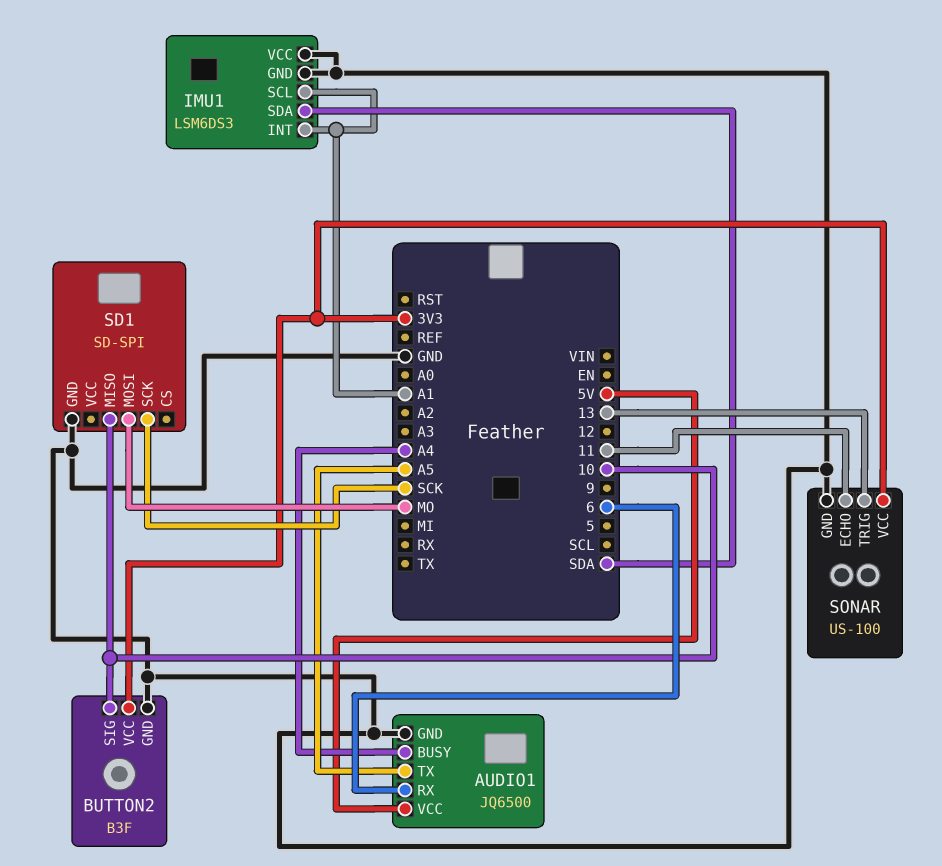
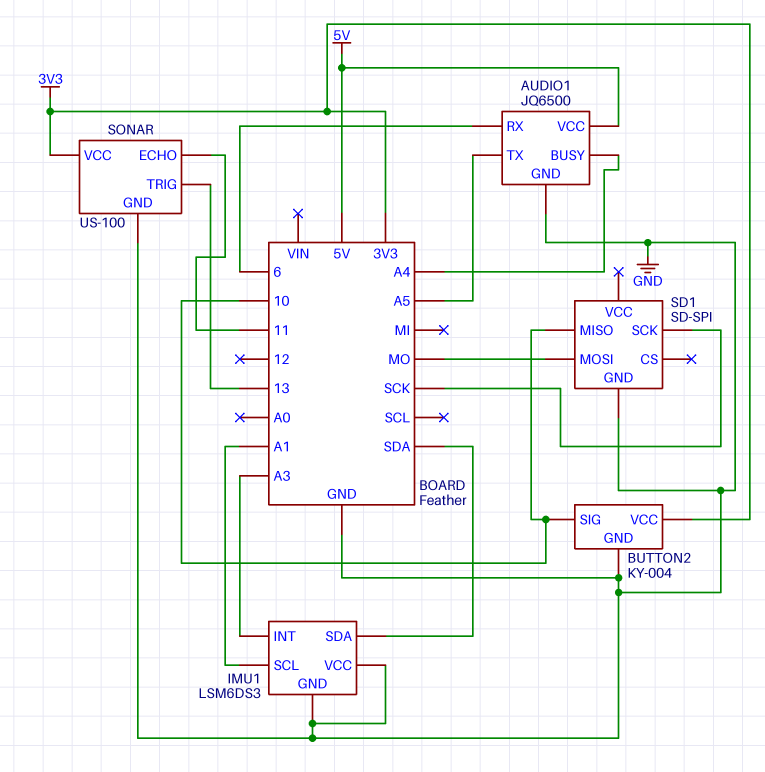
BUTTON2: B3F -> KY-004
IMU1 pin INT: A1 -> A3

